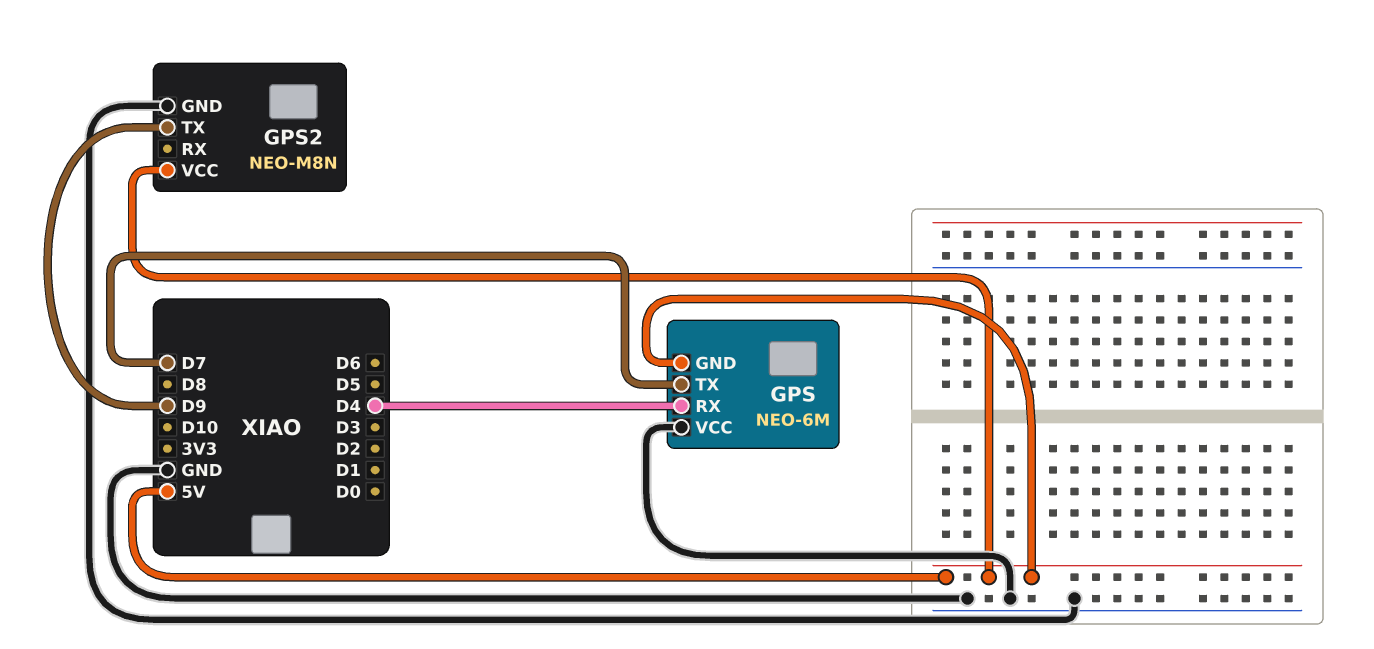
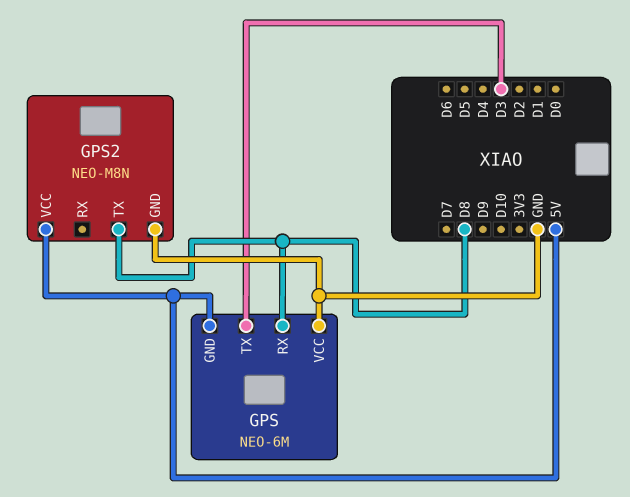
GPS pin RX: D4 -> D8
GPS pin TX: D7 -> D3
GPS2 pin TX: D9 -> D8

